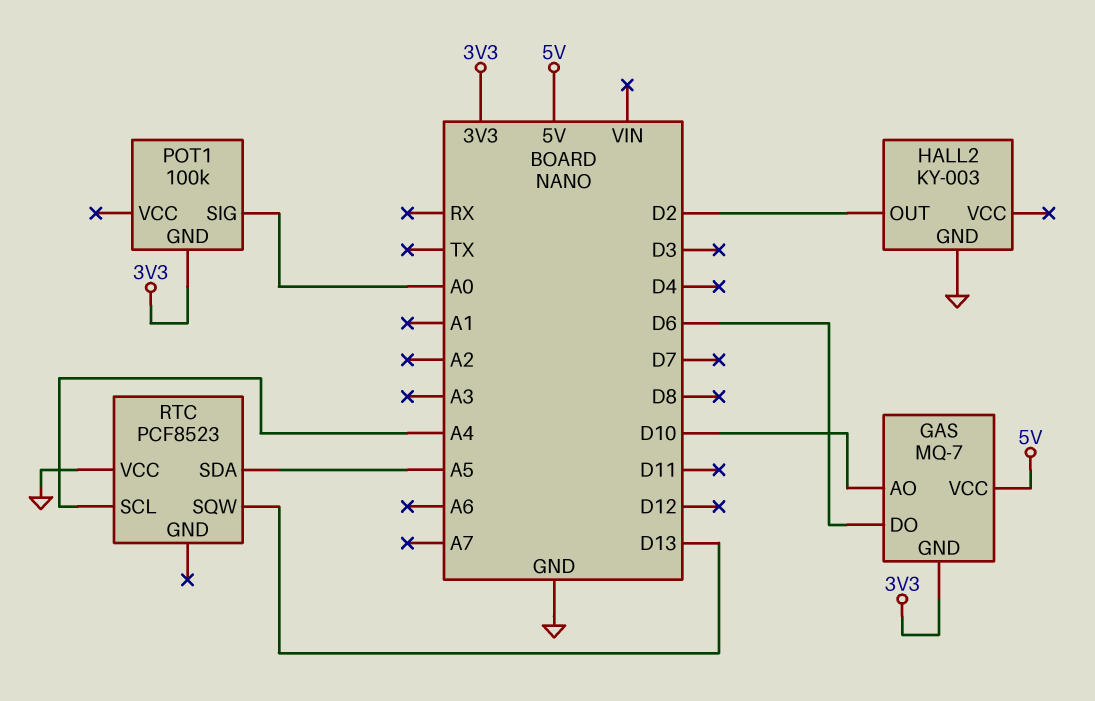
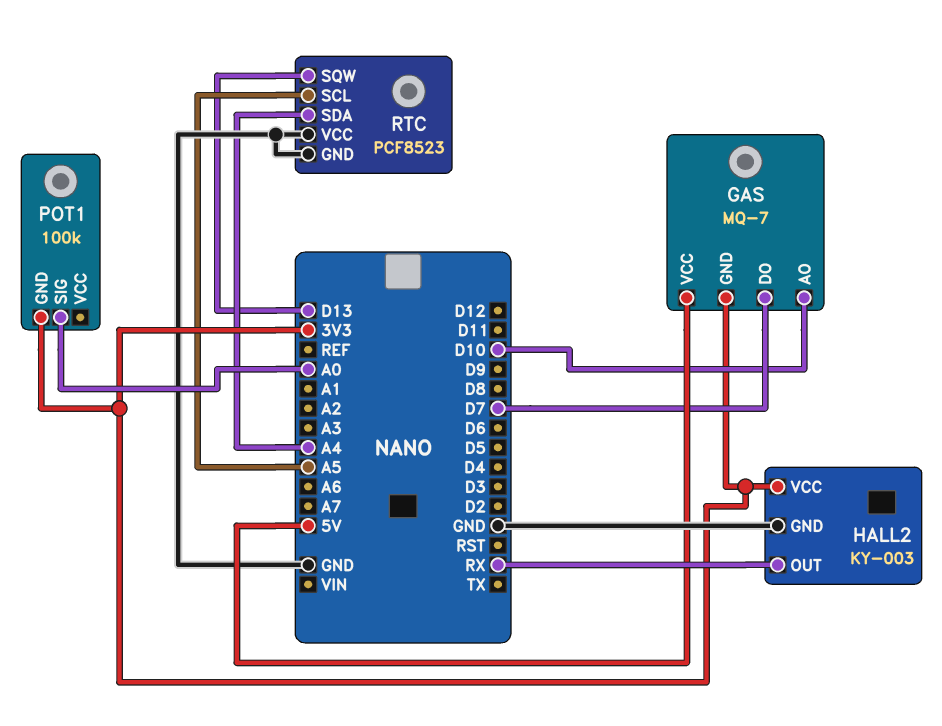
GAS pin DO: D6 -> D7
HALL2 pin OUT: D2 -> RX
HALL2 pin VCC: none -> 3V3
RTC pin GND: none -> GND
RTC pin SCL: A4 -> A5
RTC pin SDA: A5 -> A4

